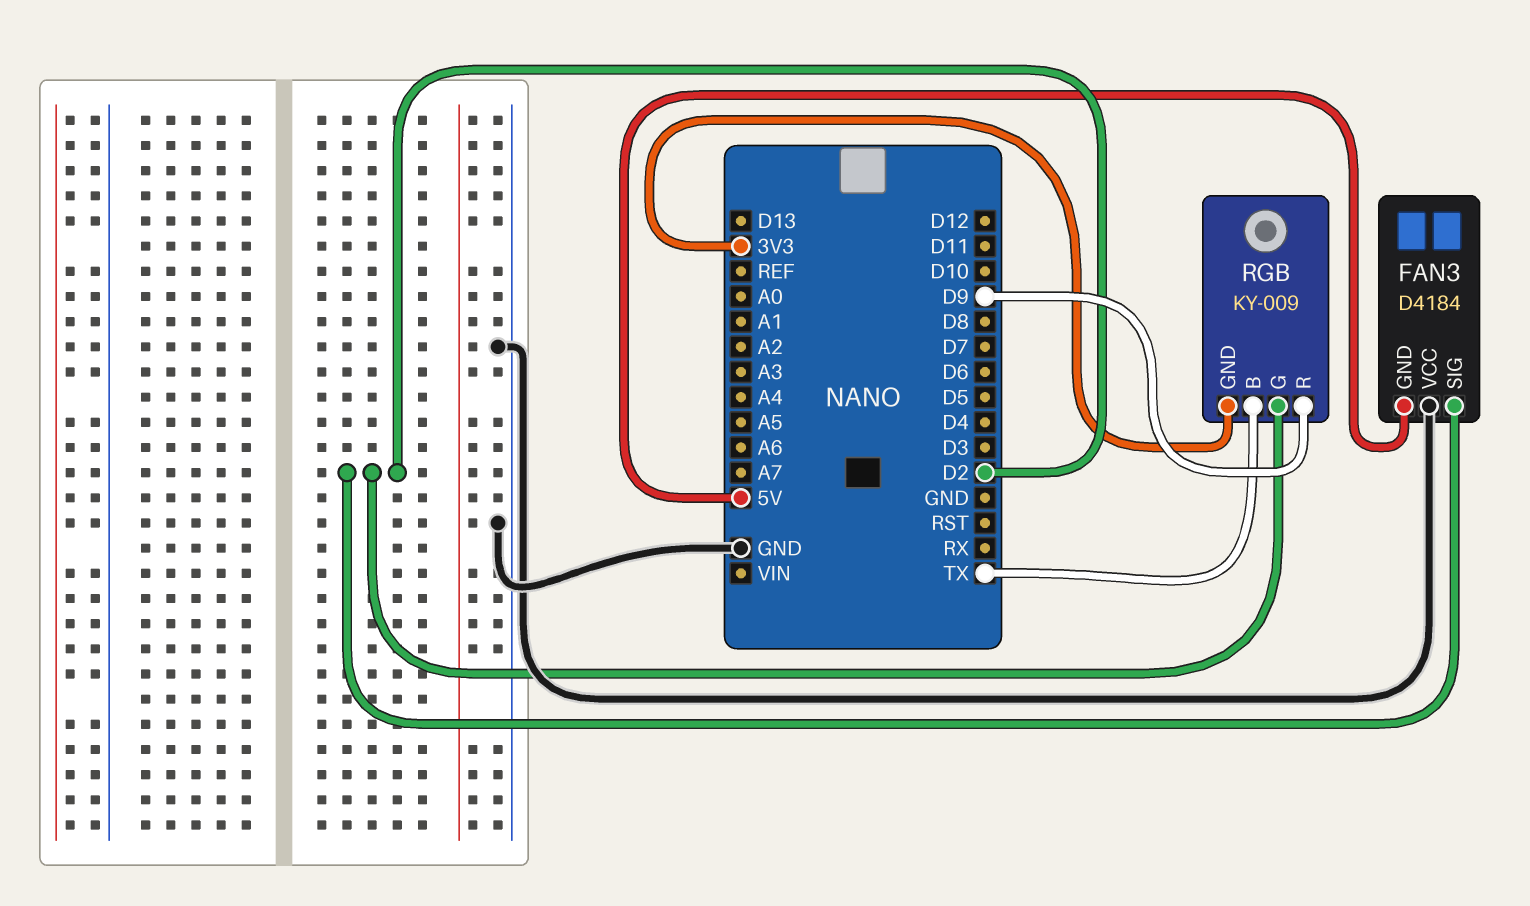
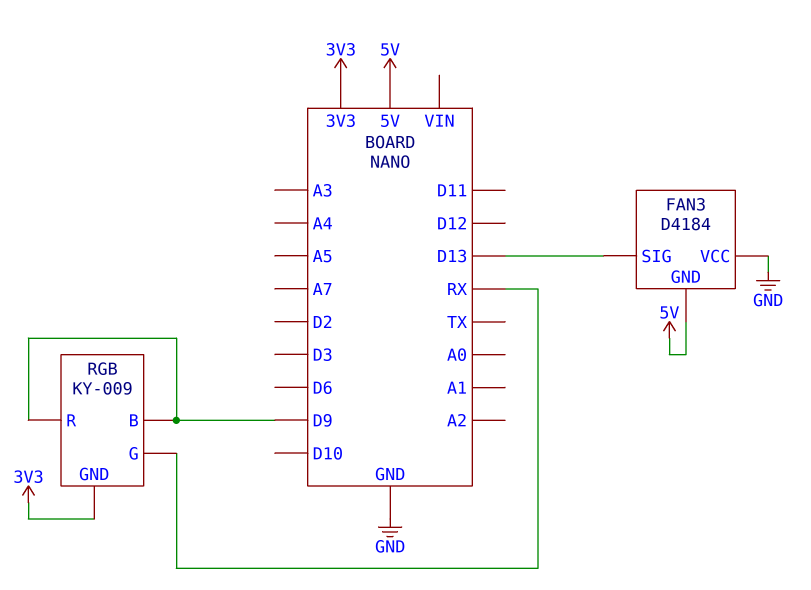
FAN3 pin SIG: D2 -> D13
RGB pin B: TX -> D9
RGB pin G: D2 -> RX

